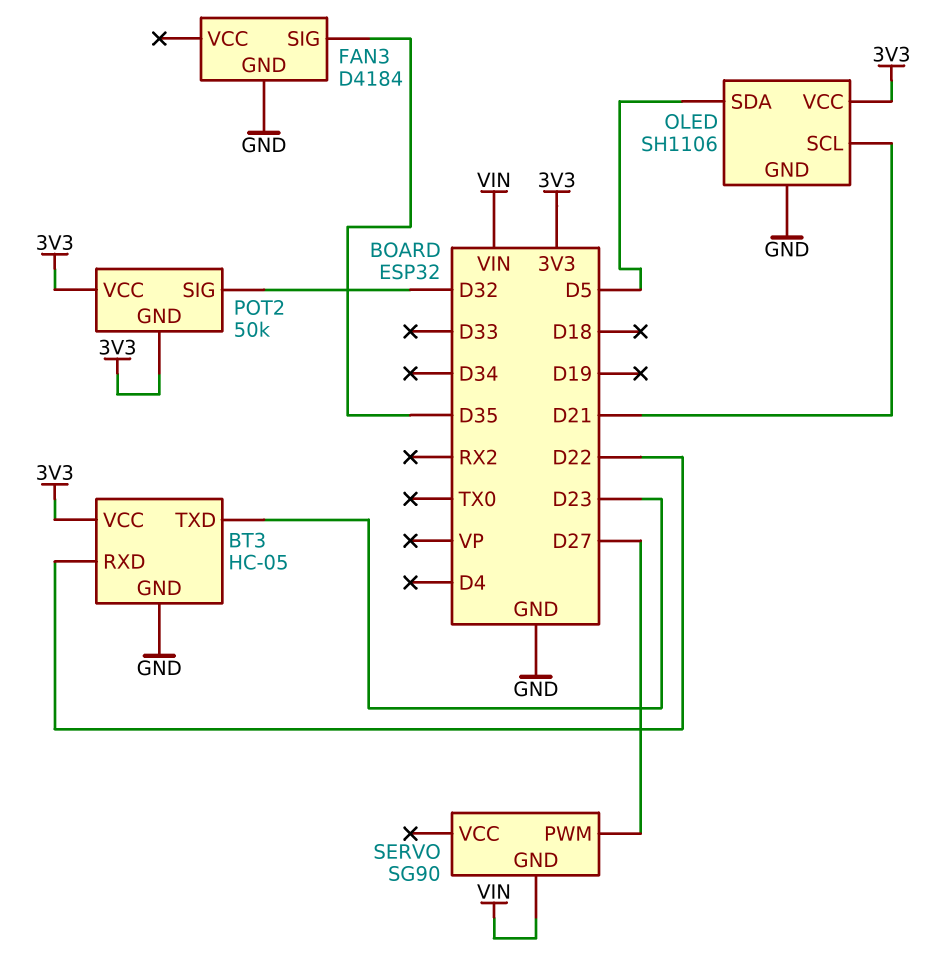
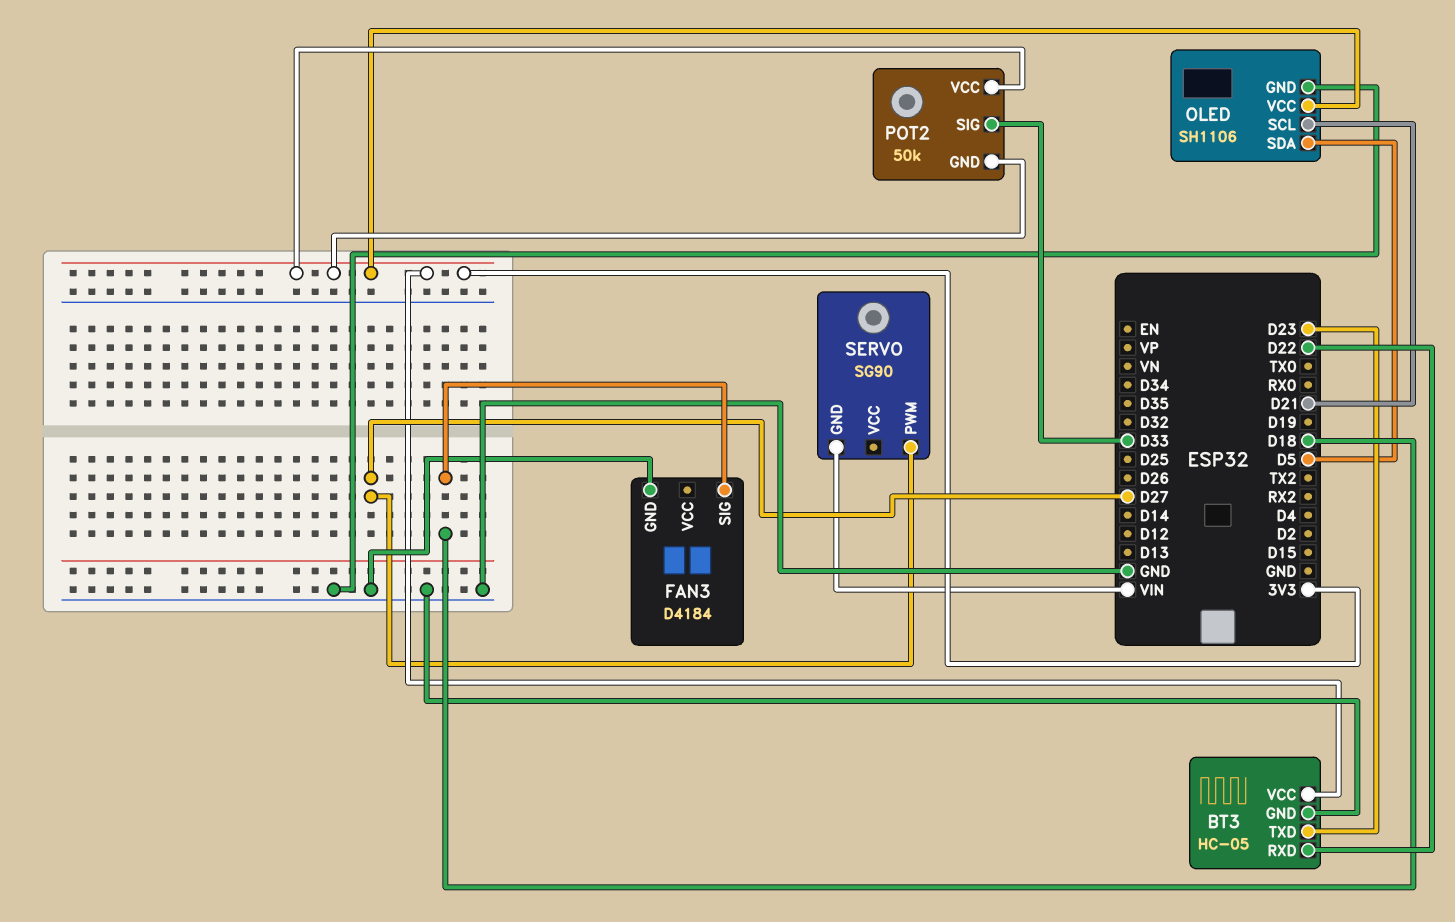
FAN3 pin SIG: D35 -> D18
POT2 pin SIG: D32 -> D33

